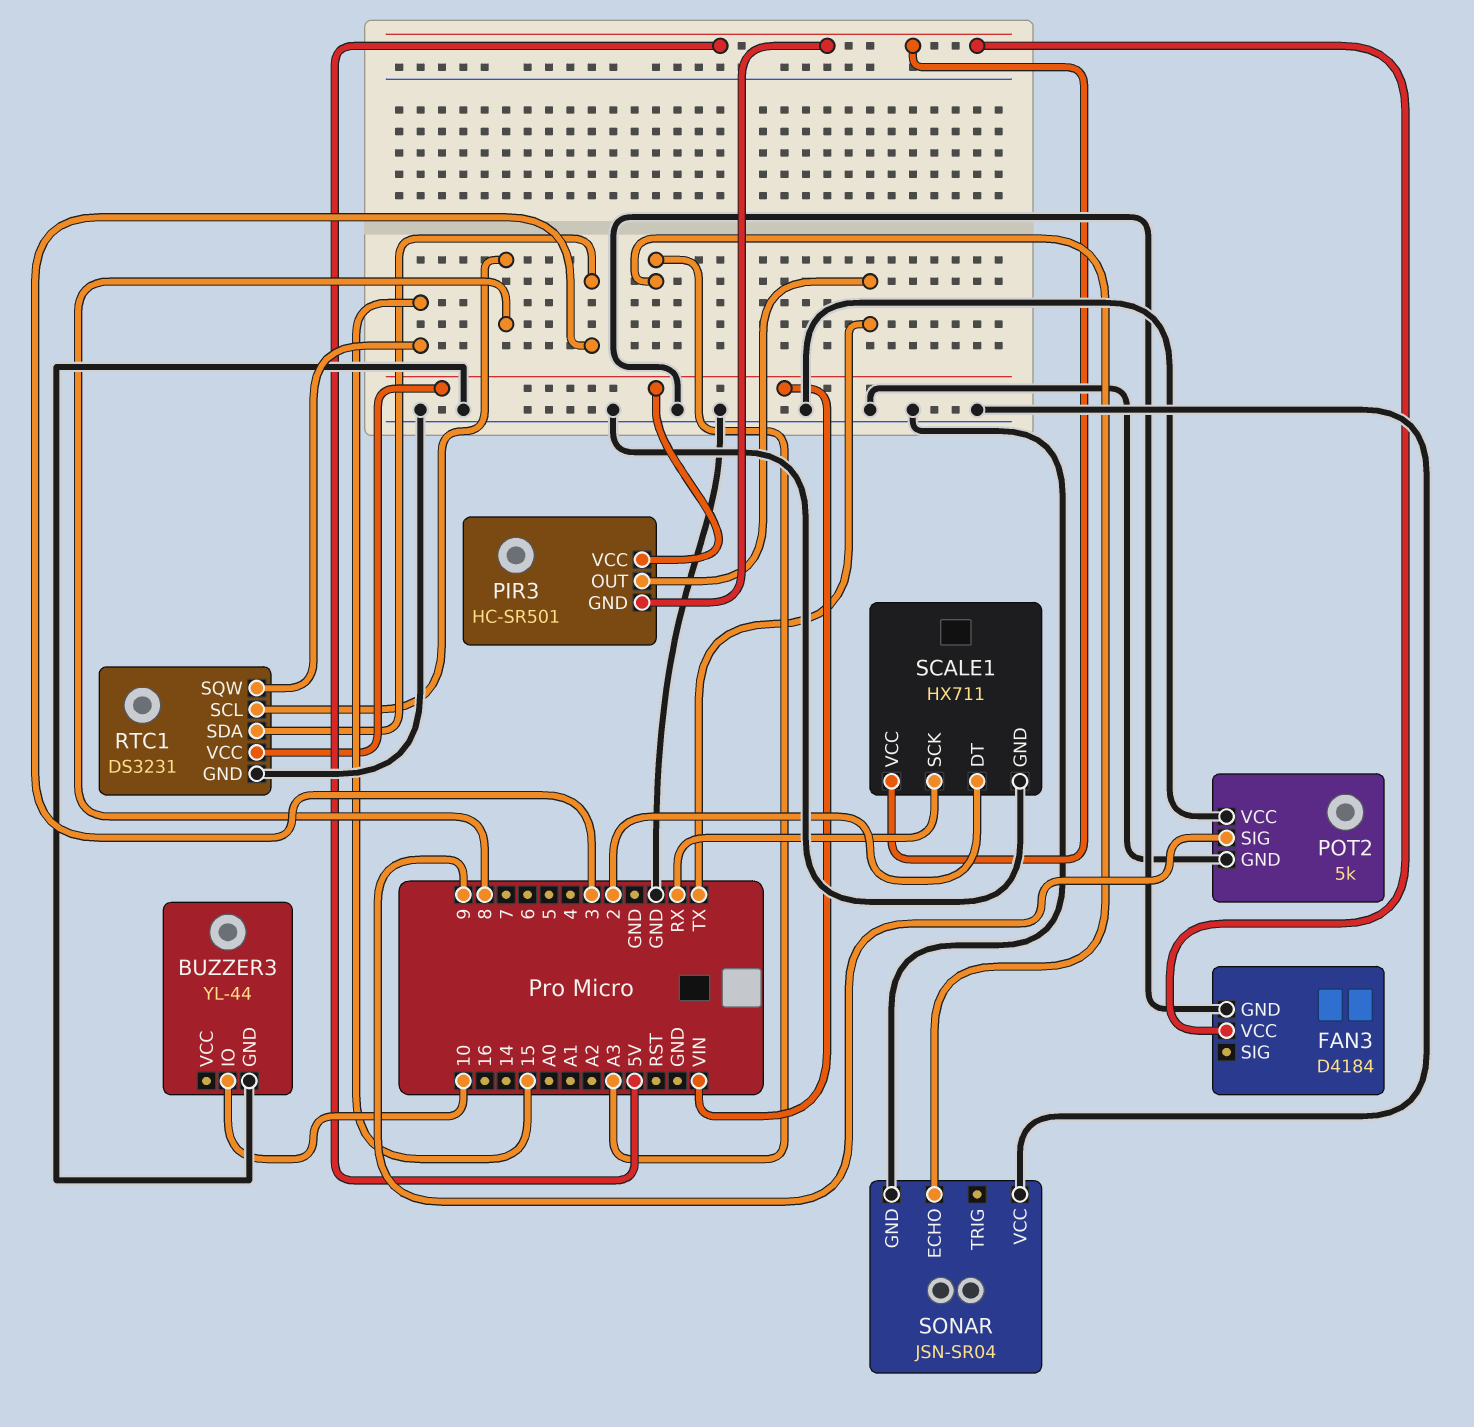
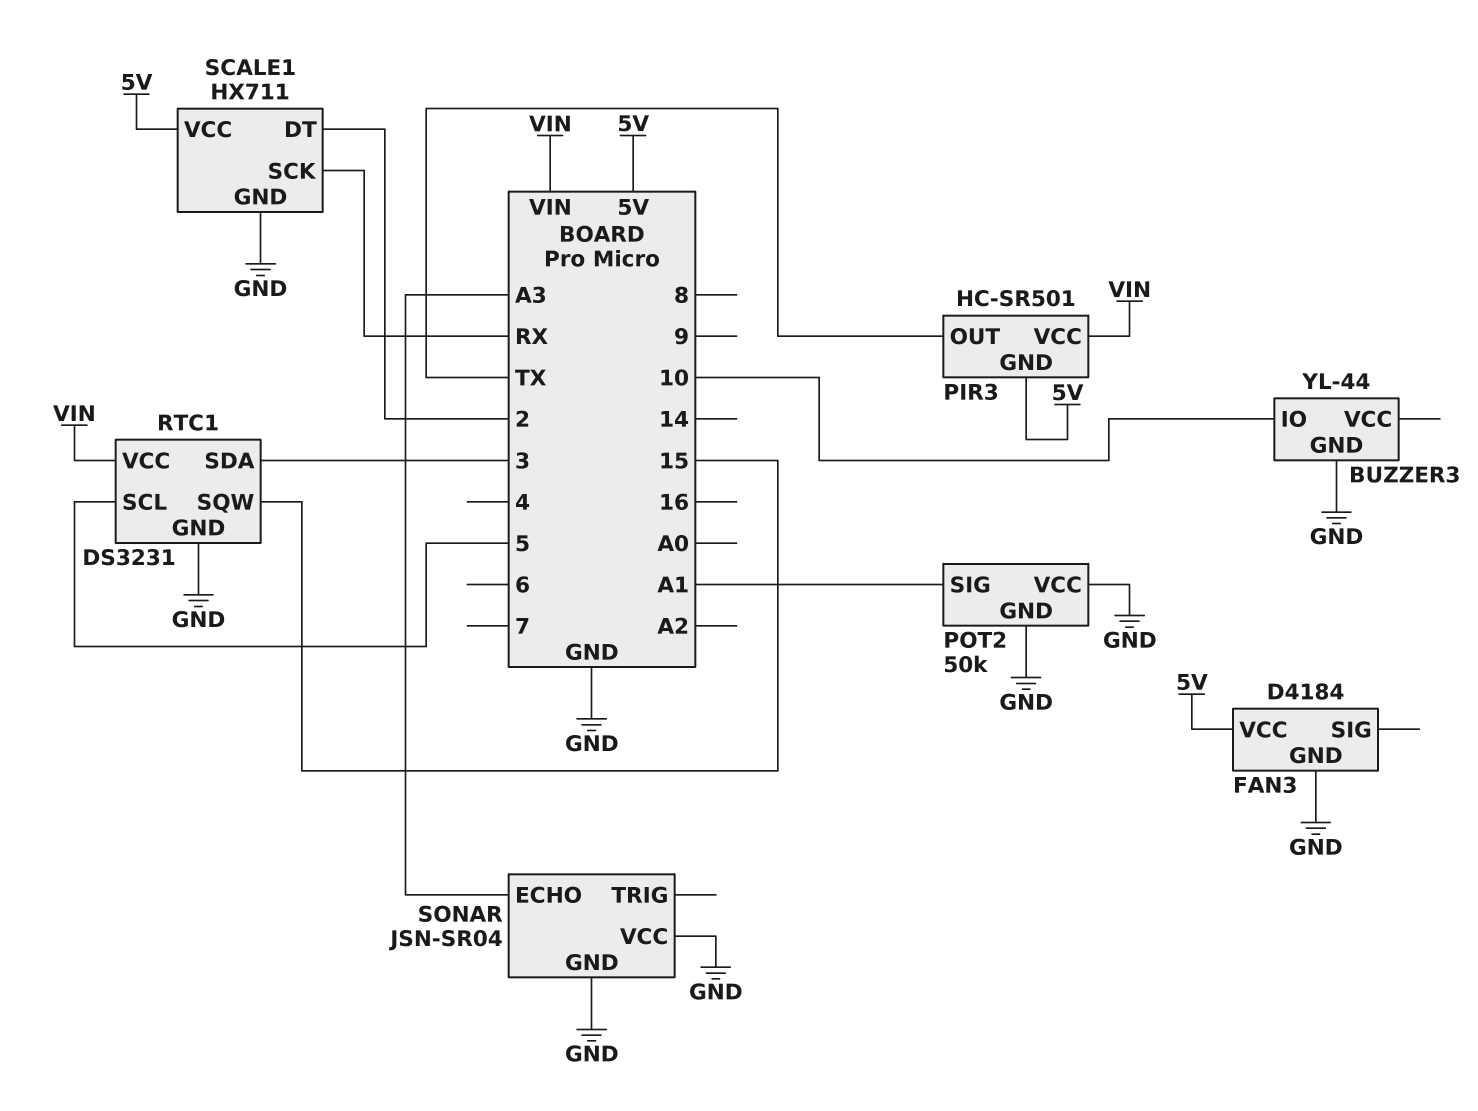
POT2: 5k -> 50k
POT2 pin SIG: 9 -> A1
RTC1 pin SCL: 8 -> 5

